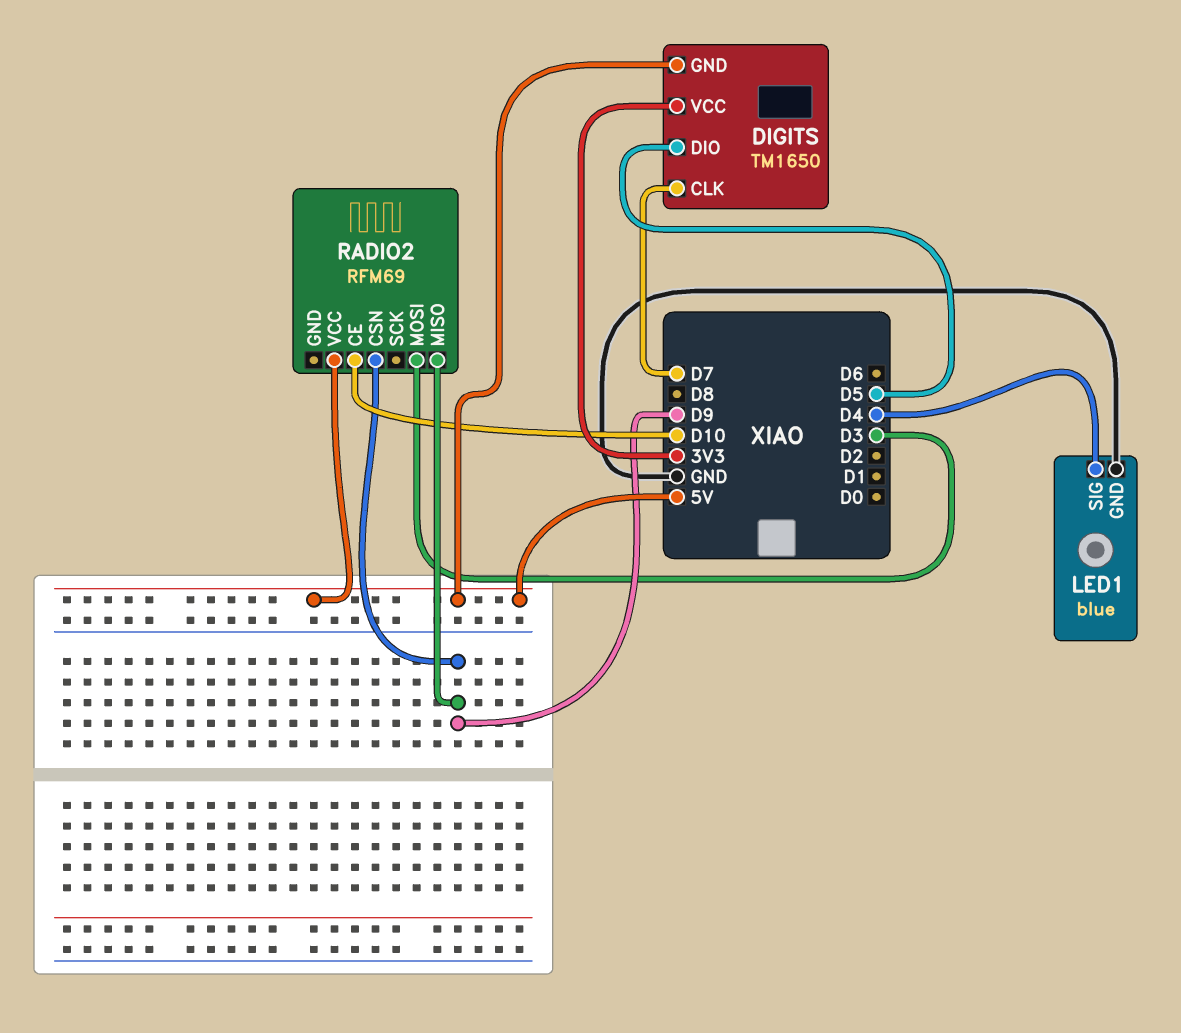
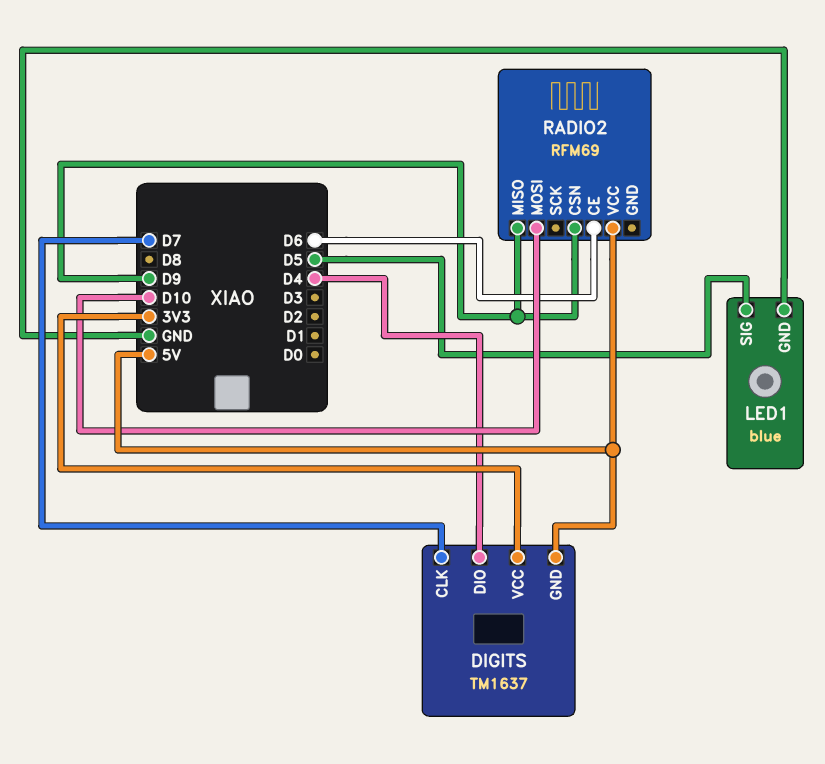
DIGITS: TM1650 -> TM1637
DIGITS pin DIO: D5 -> D4
LED1 pin SIG: D4 -> D5
RADIO2 pin CE: D10 -> D6
RADIO2 pin MOSI: D3 -> D10

